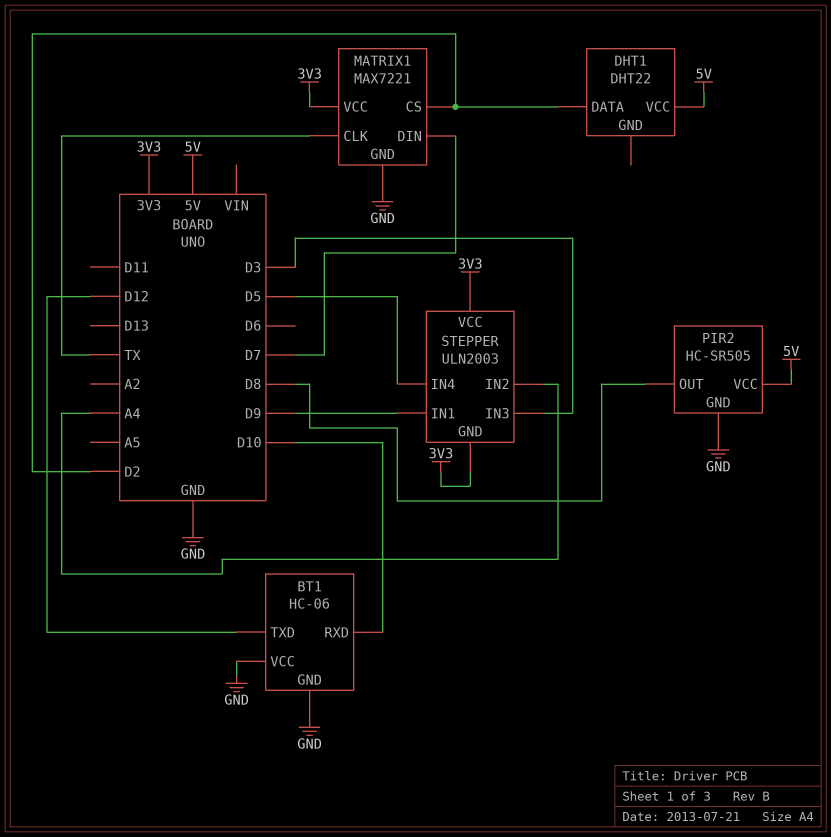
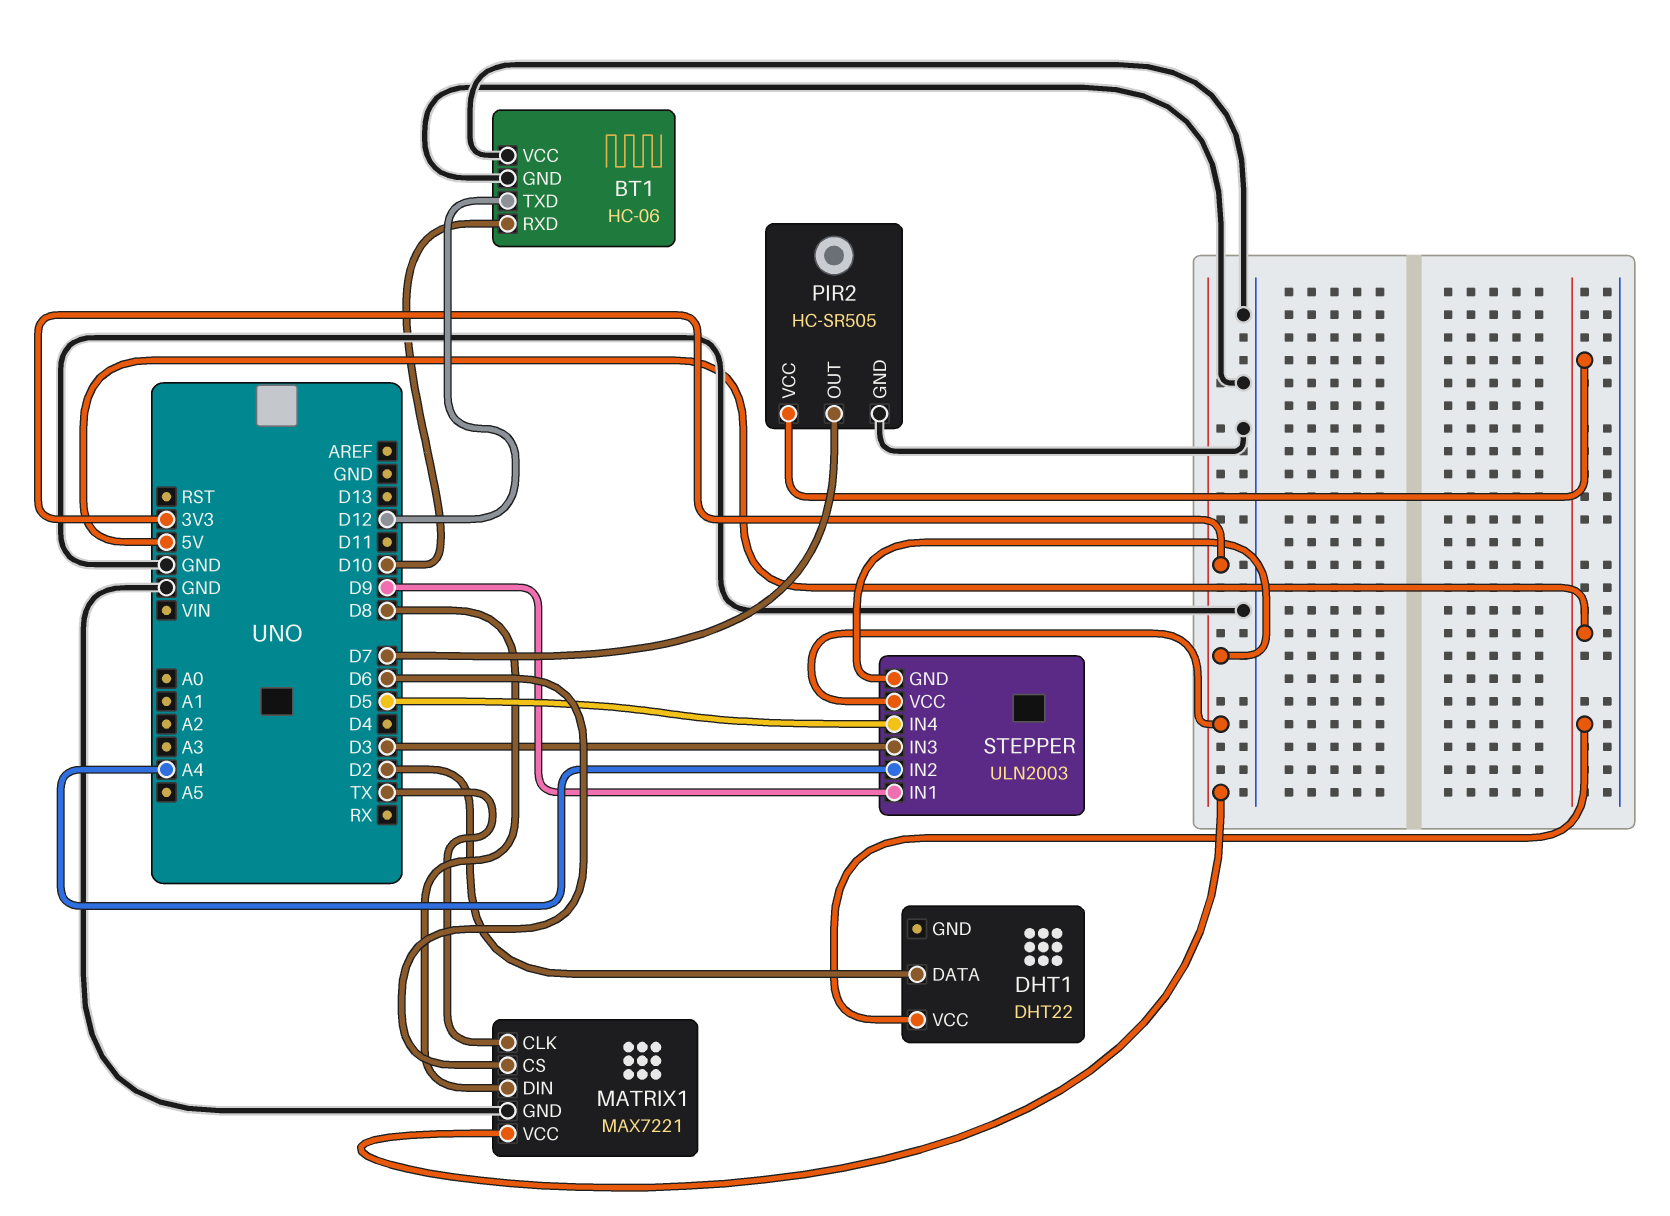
MATRIX1 pin CS: D2 -> D6
MATRIX1 pin DIN: D7 -> D8
PIR2 pin OUT: D8 -> D7

